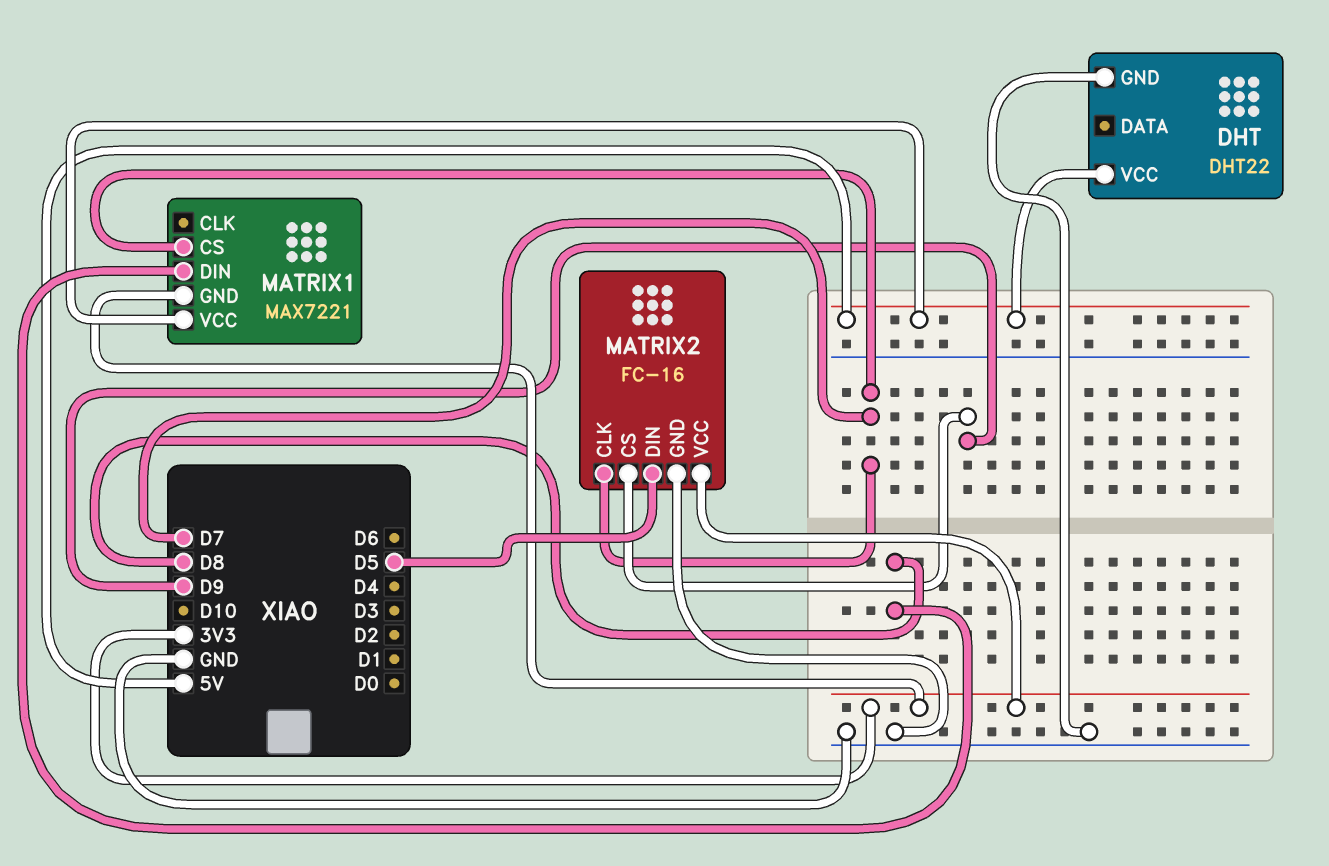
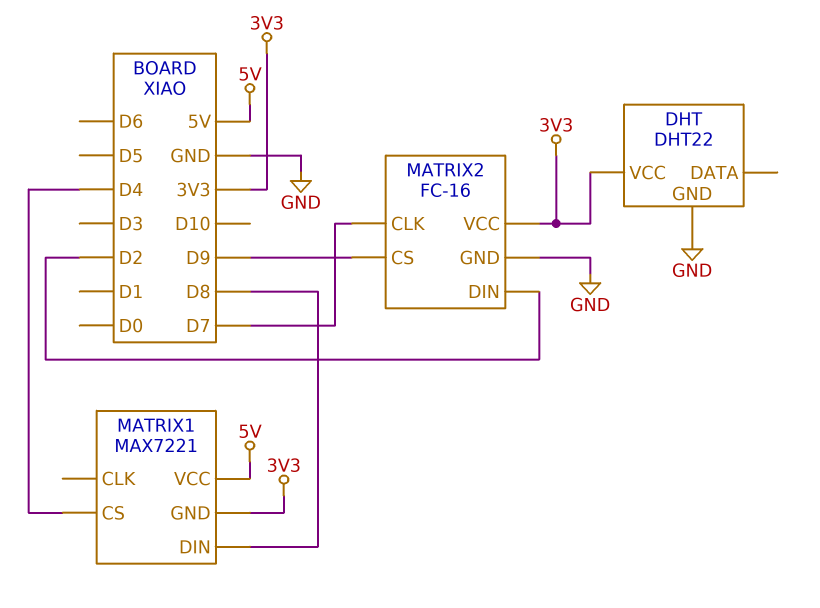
DHT pin VCC: 5V -> 3V3
MATRIX1 pin CS: D7 -> D4
MATRIX2 pin DIN: D5 -> D2

